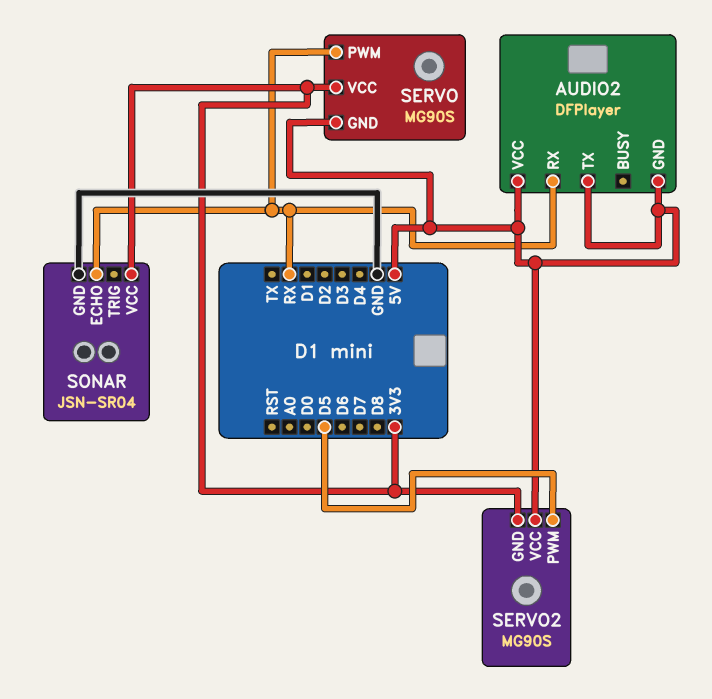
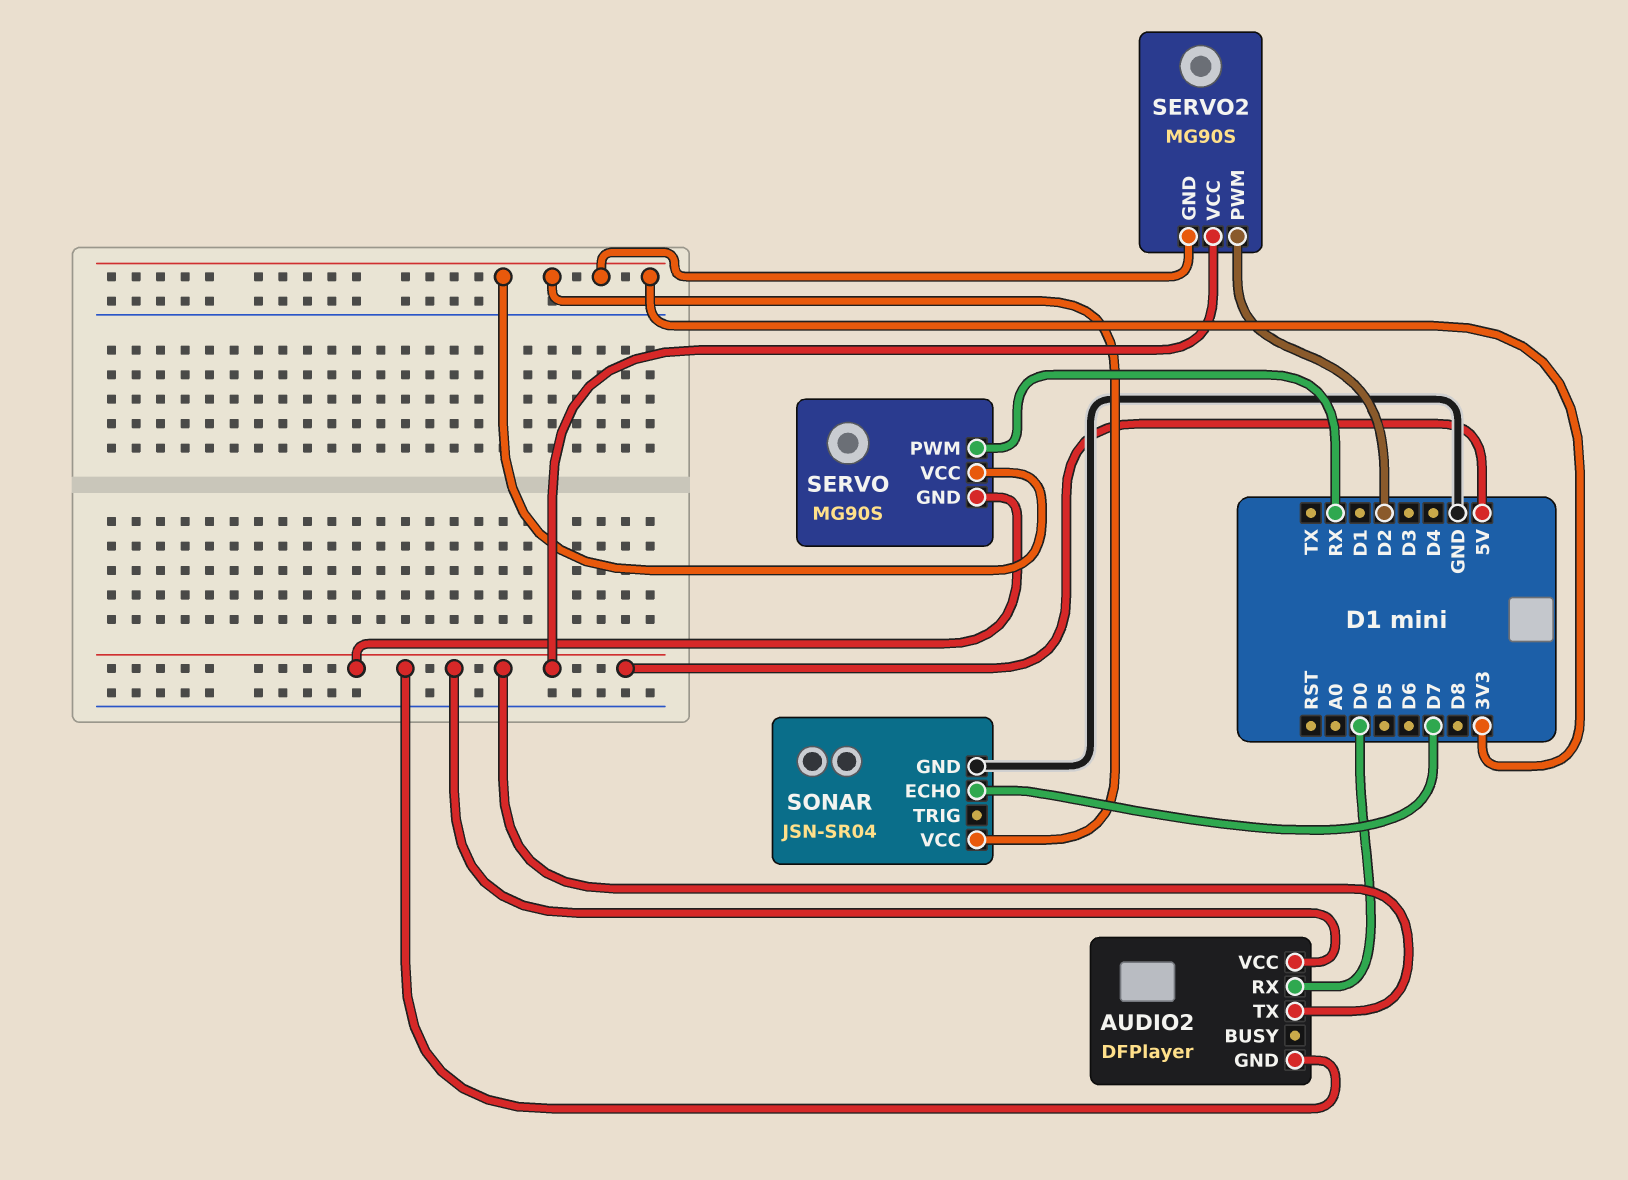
AUDIO2 pin RX: RX -> D0
SERVO2 pin PWM: D5 -> D2
SONAR pin ECHO: RX -> D7

